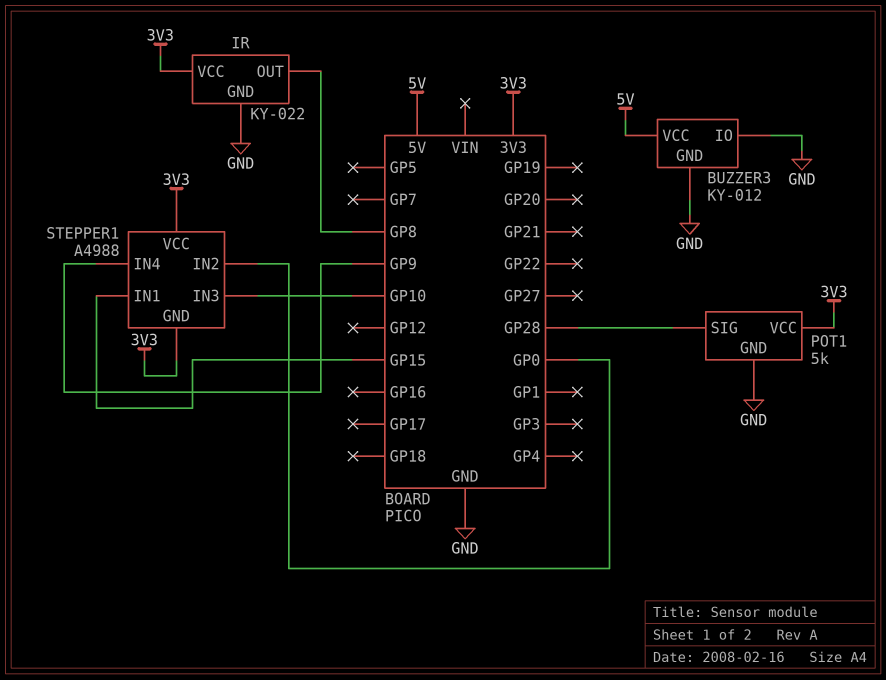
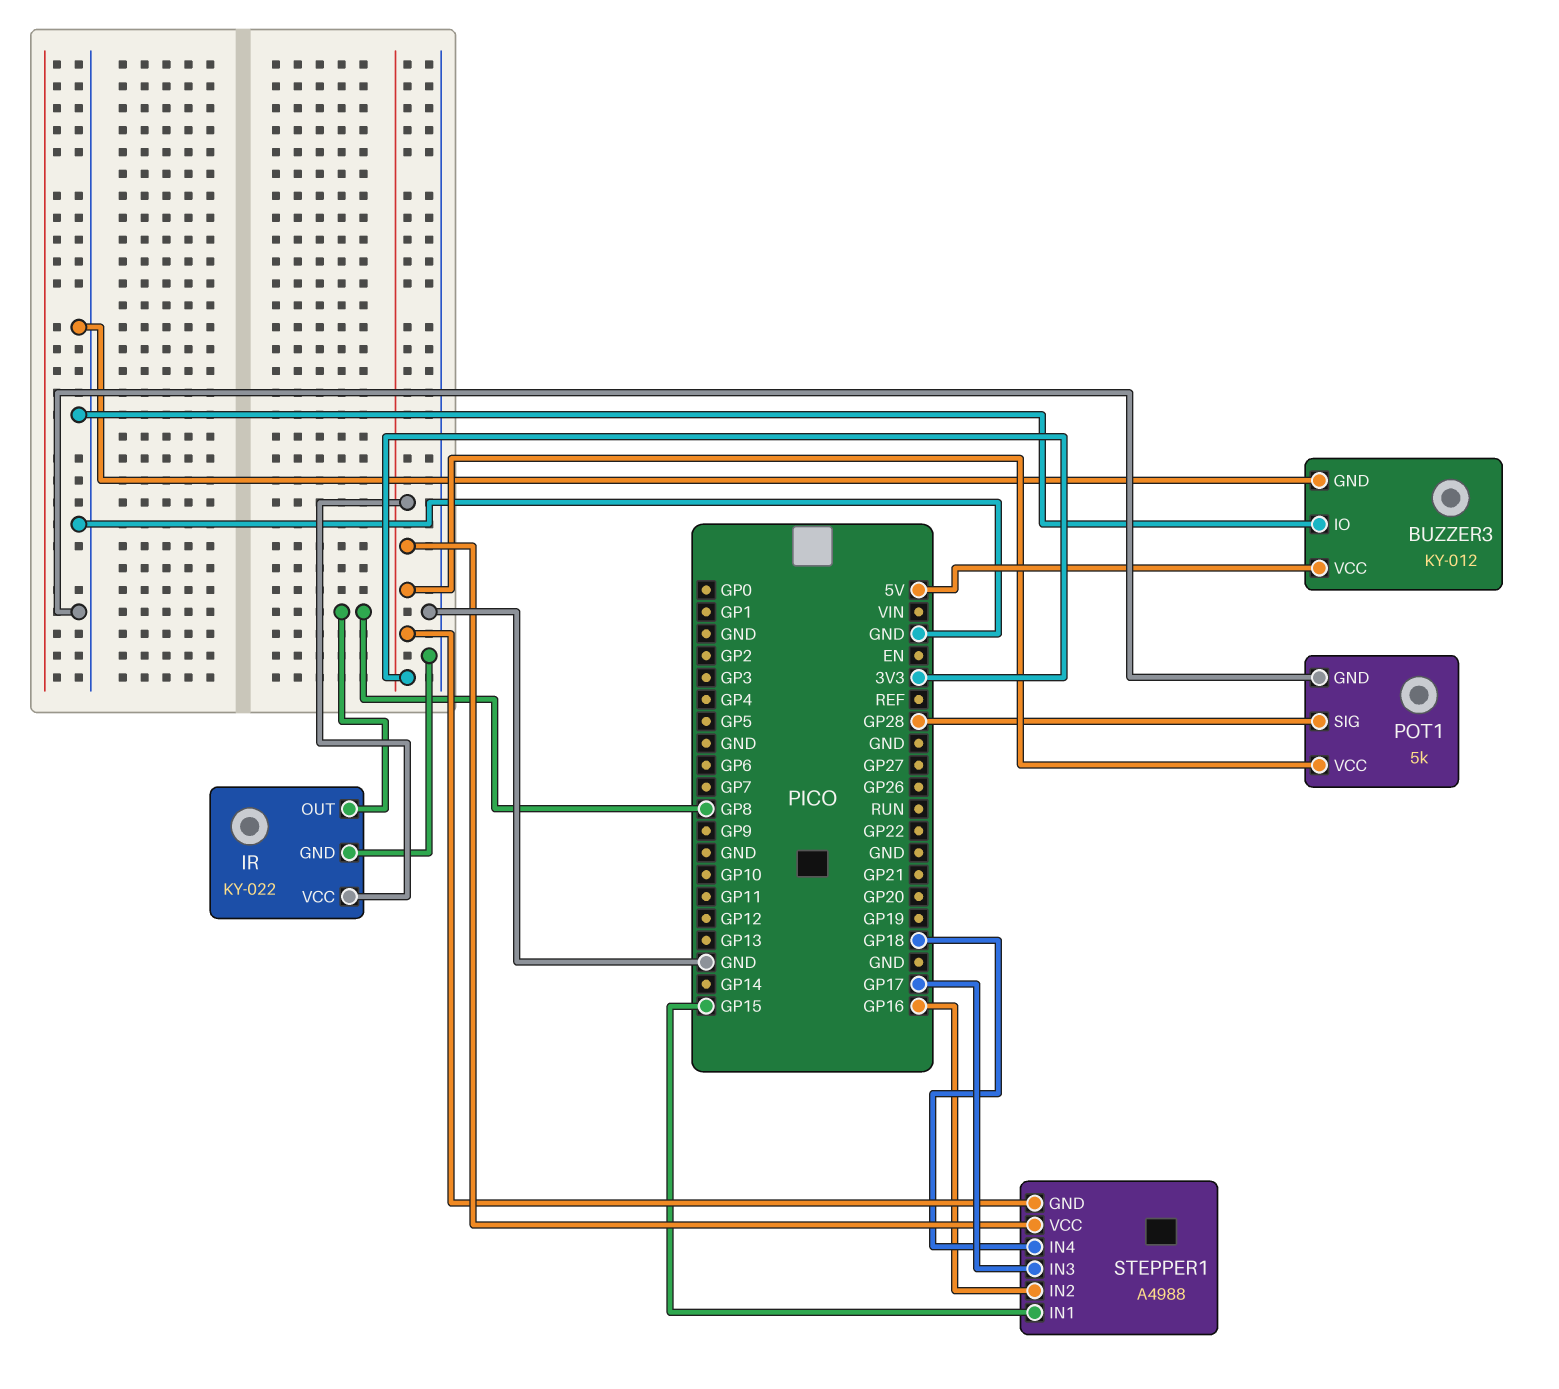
STEPPER1 pin IN2: GP0 -> GP16
STEPPER1 pin IN3: GP10 -> GP17
STEPPER1 pin IN4: GP9 -> GP18

